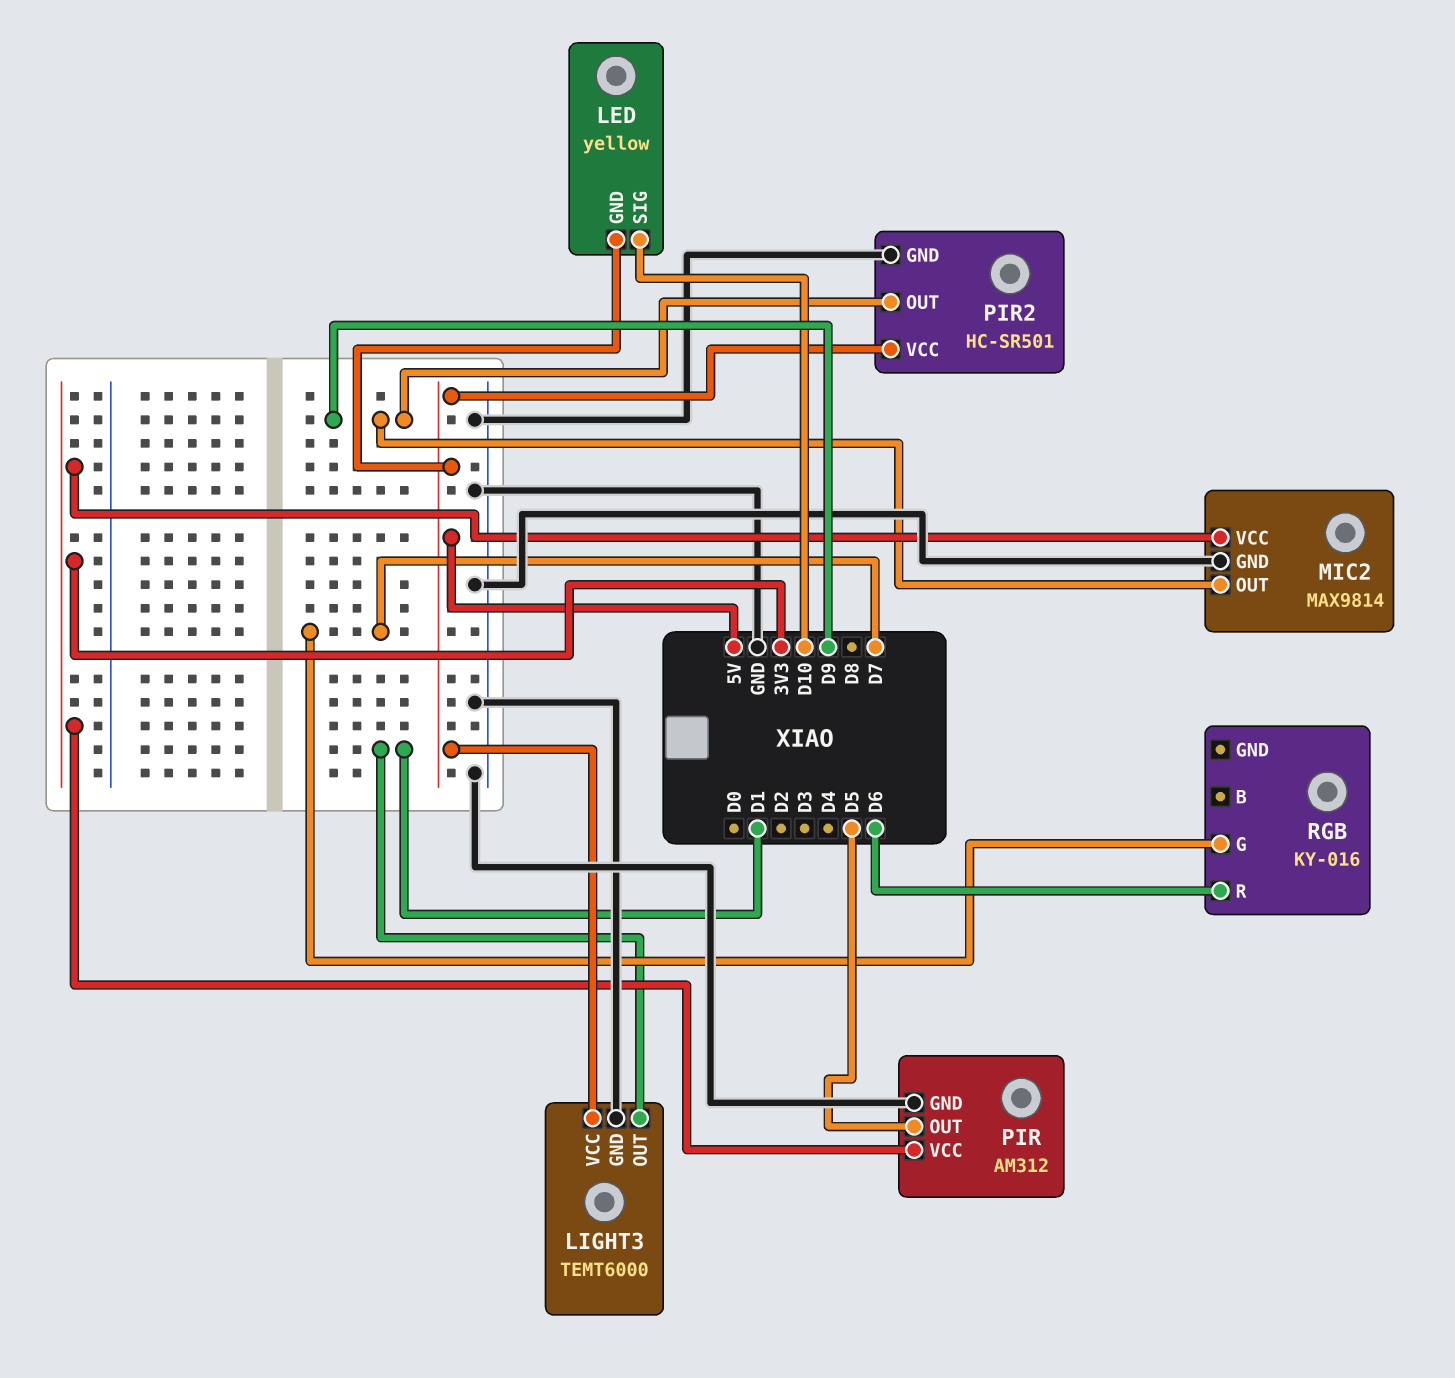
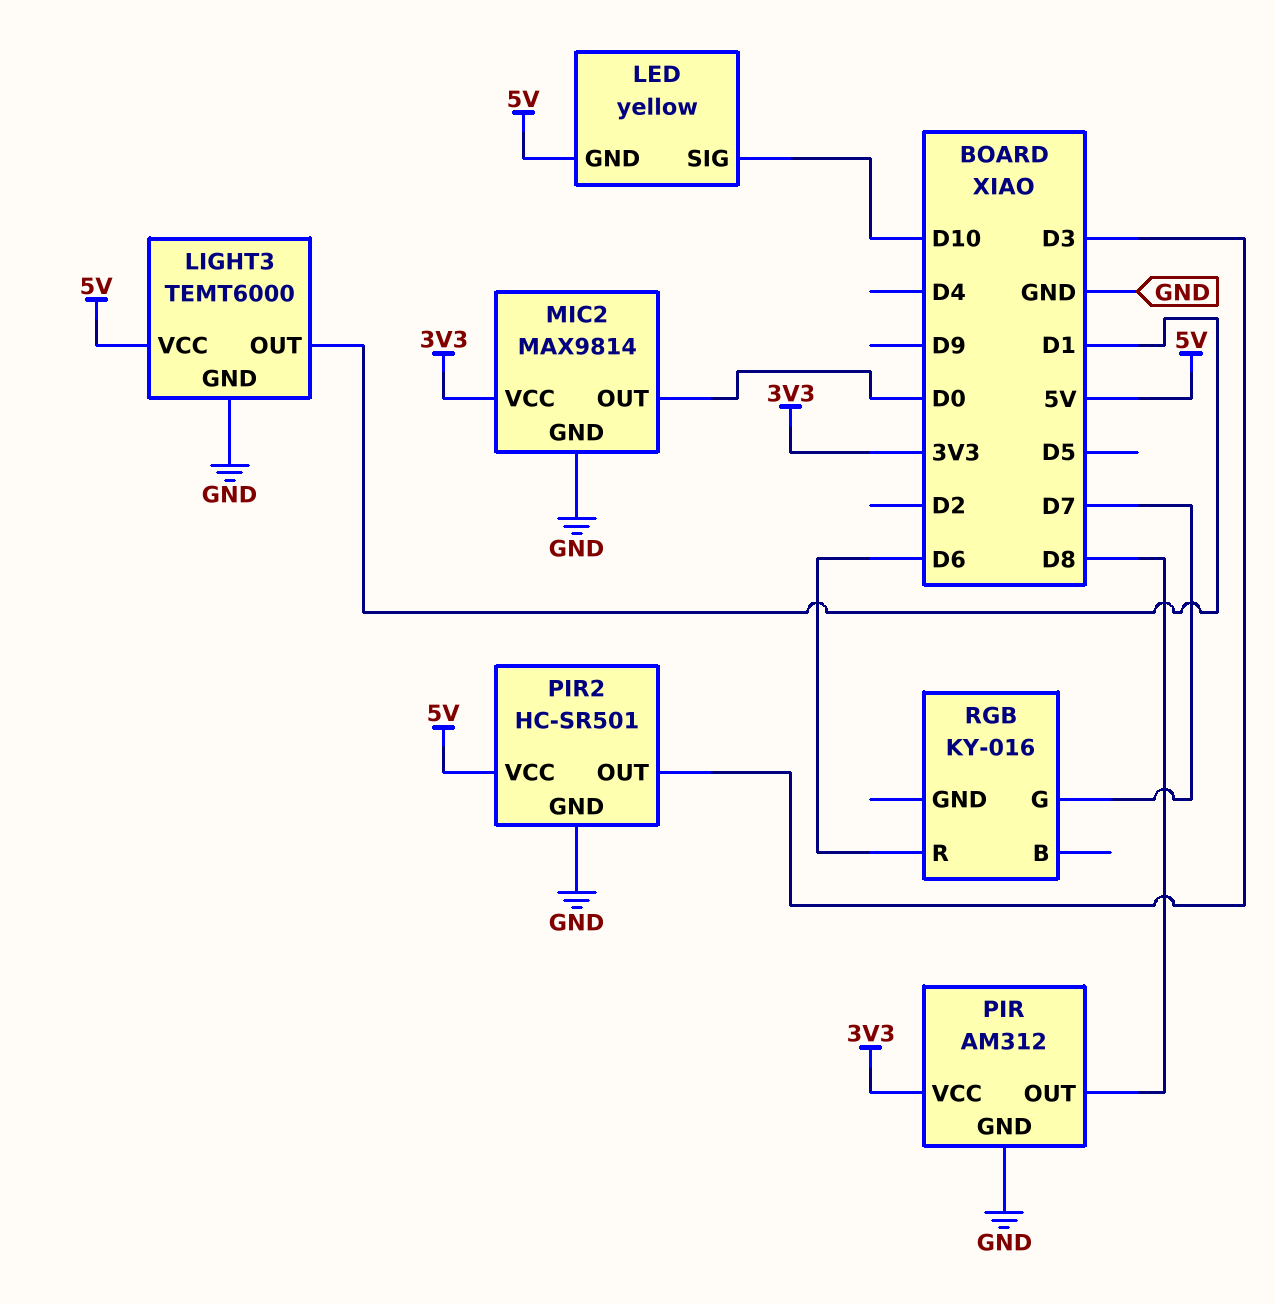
MIC2 pin OUT: D9 -> D0
PIR pin OUT: D5 -> D8
PIR2 pin OUT: D9 -> D3

